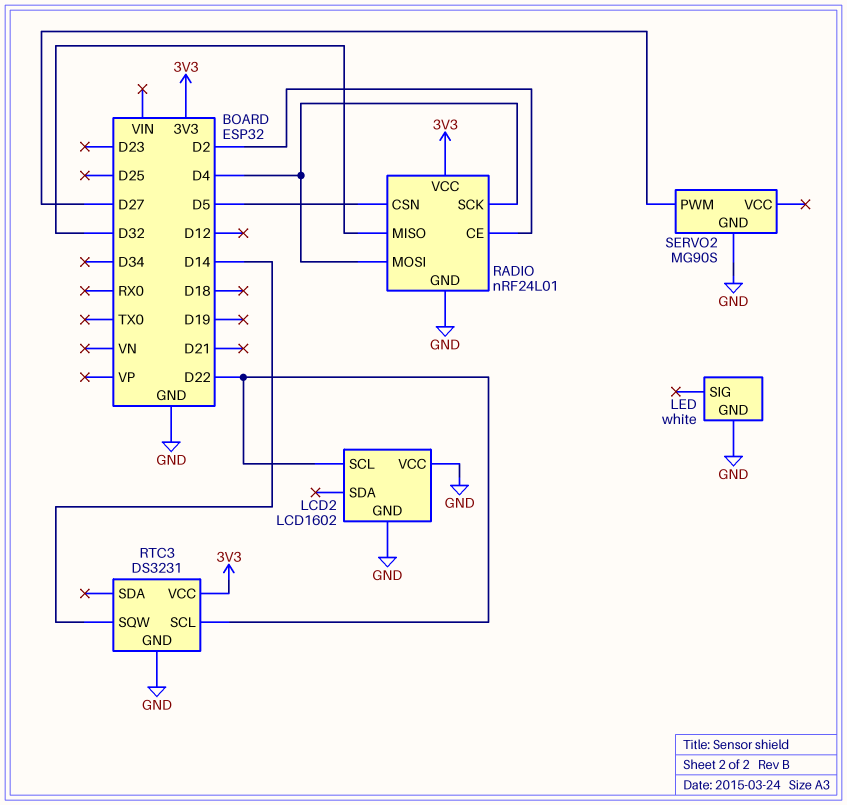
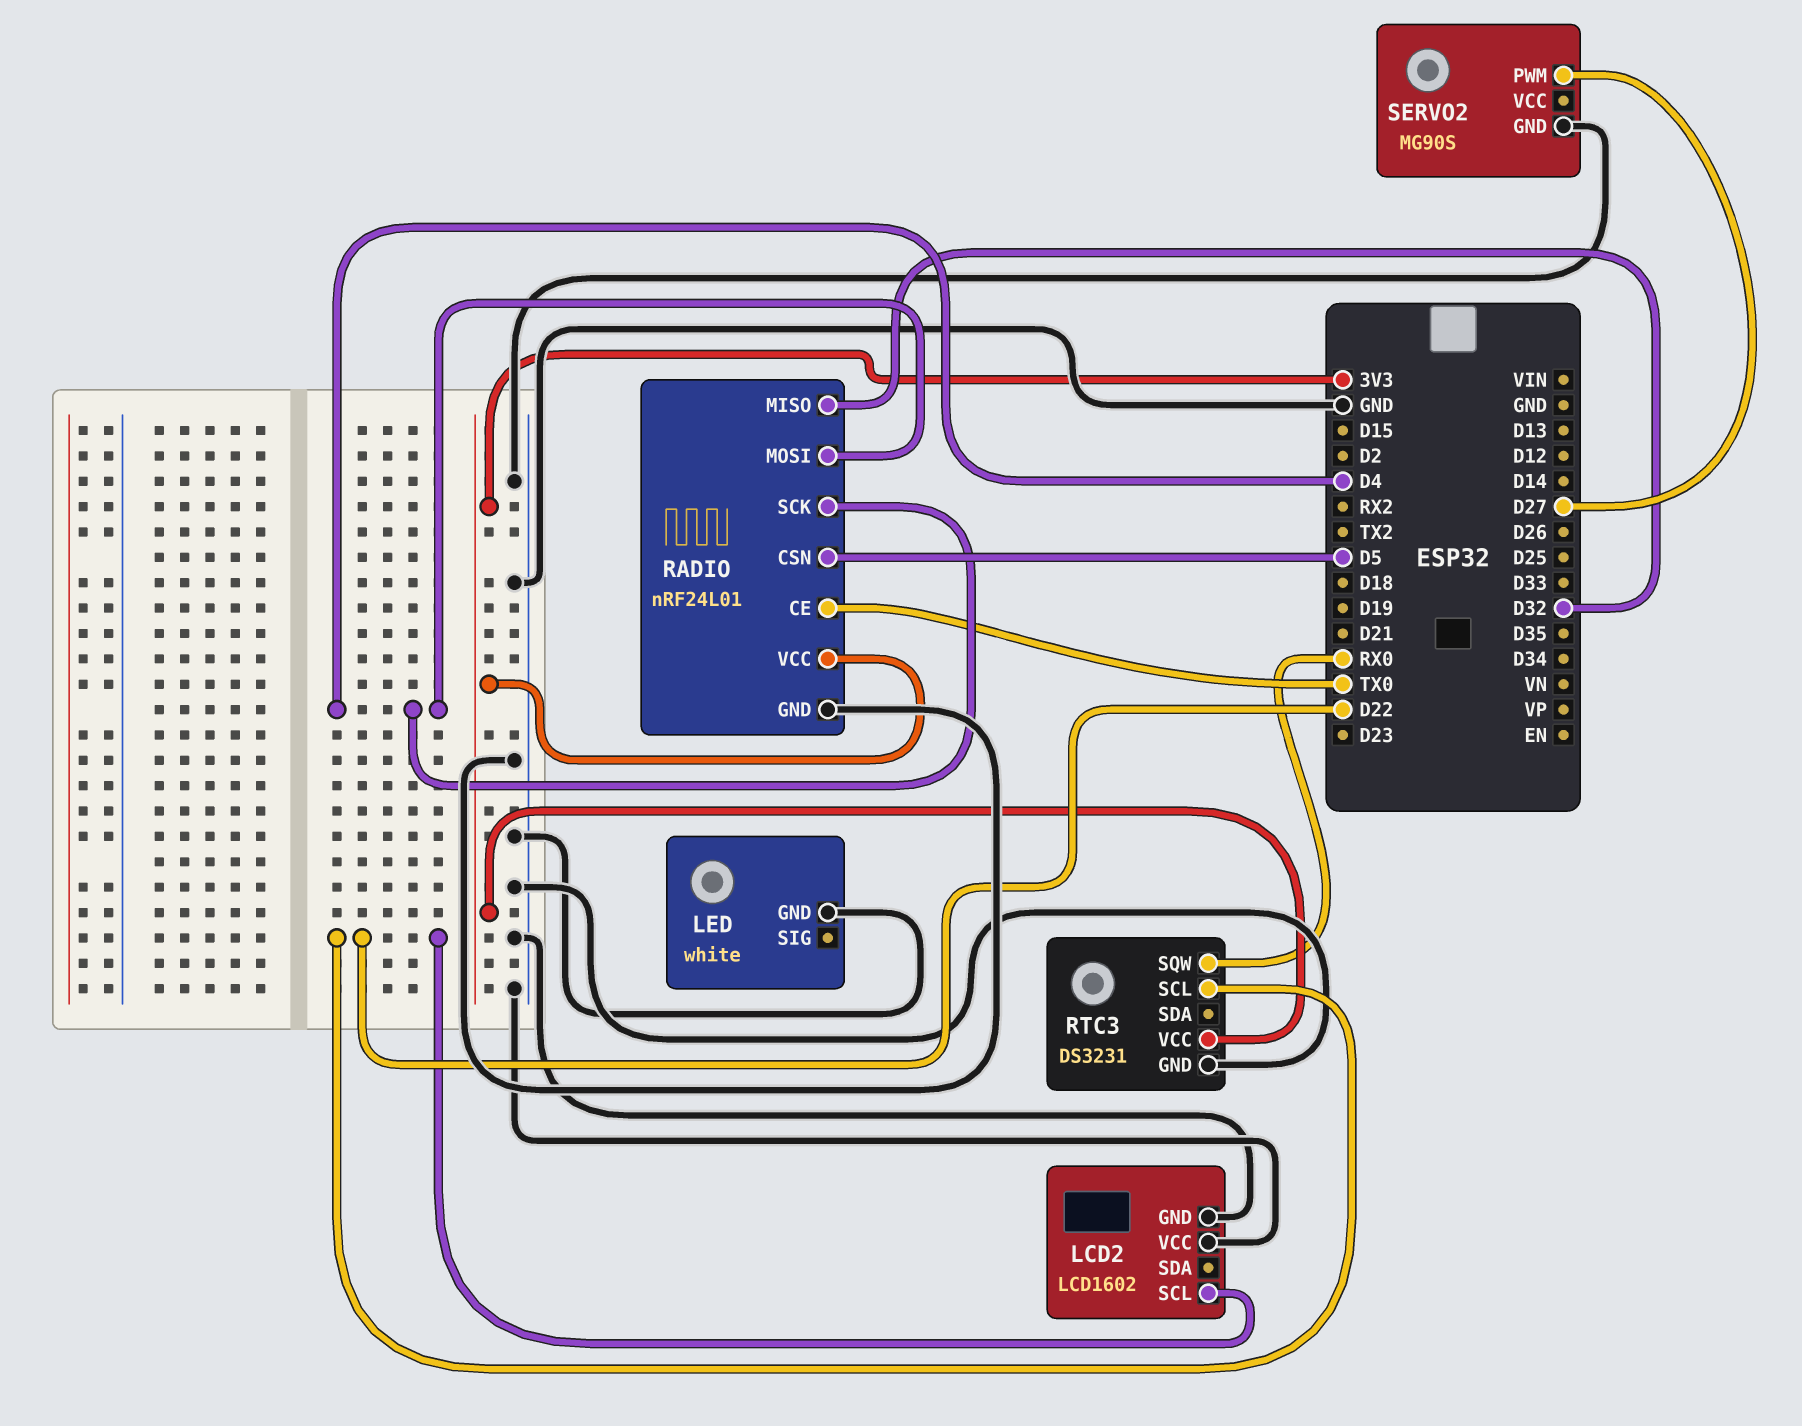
RADIO pin CE: D2 -> TX0
RTC3 pin SQW: D14 -> RX0

